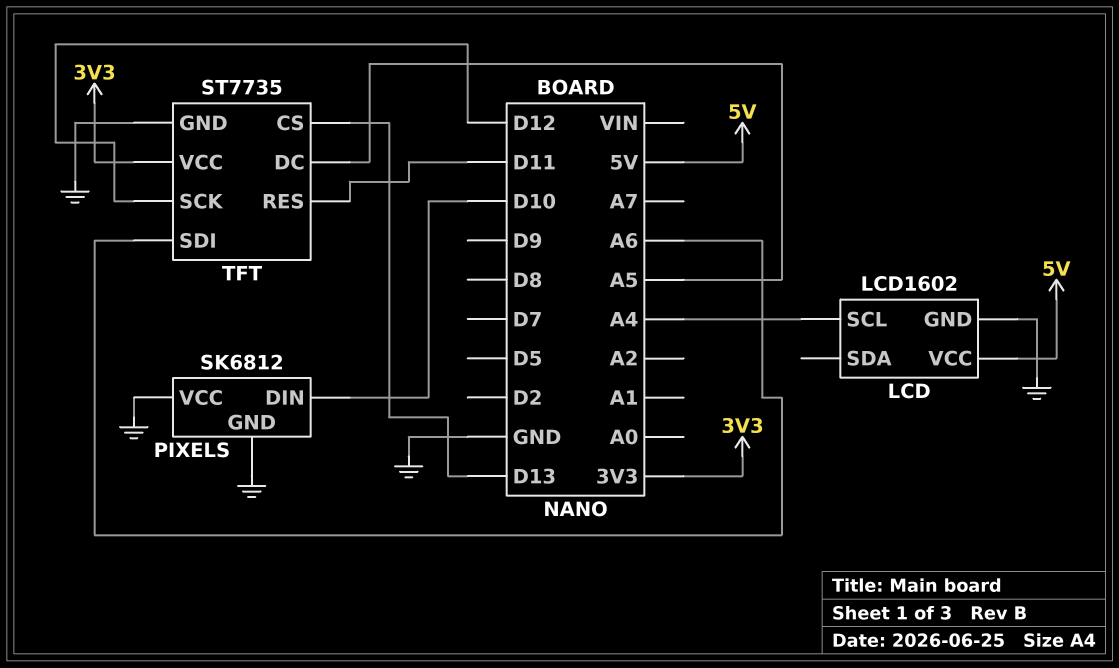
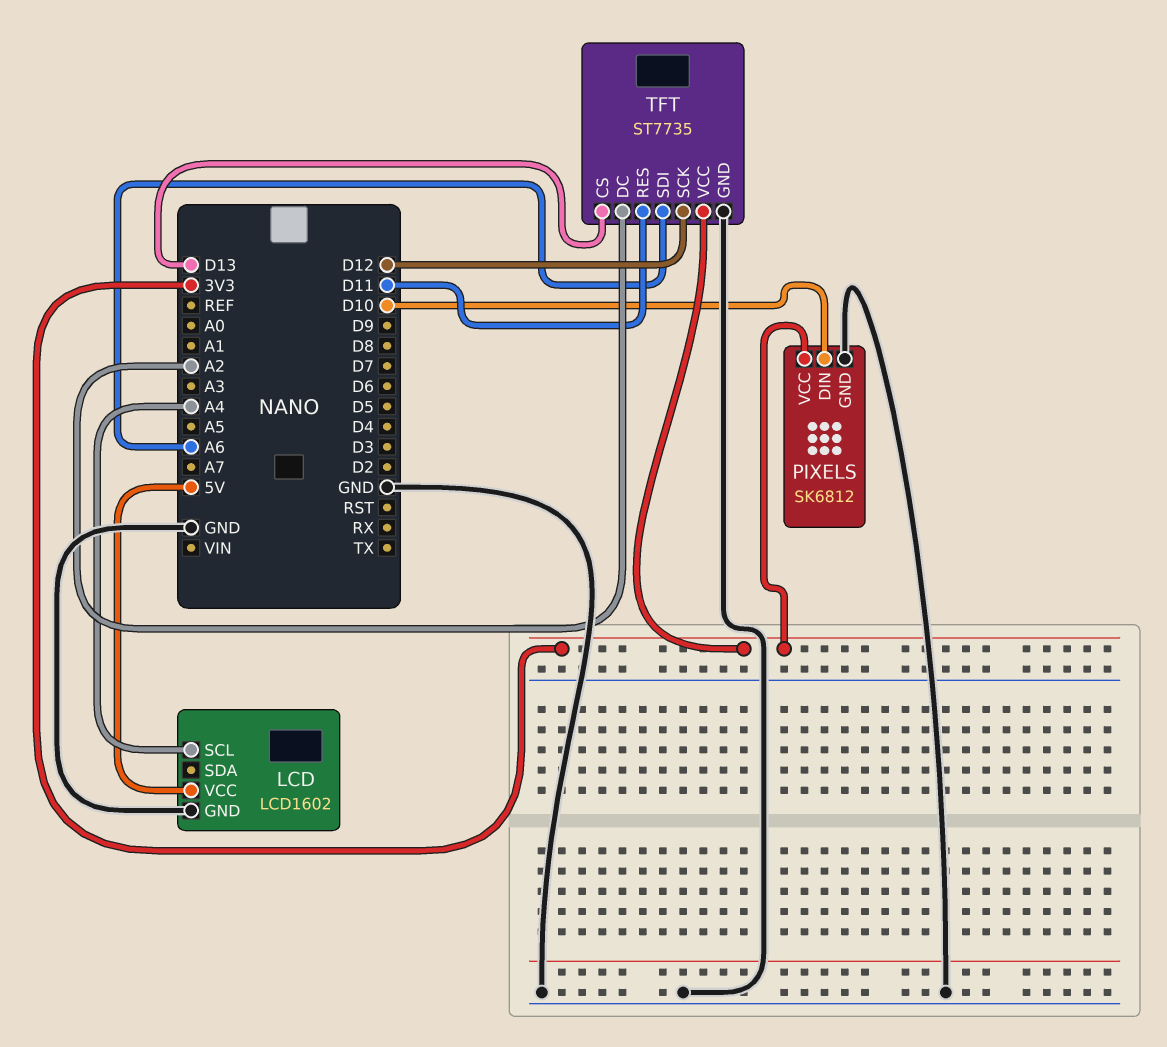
PIXELS pin VCC: GND -> 3V3
TFT pin DC: A5 -> A2

